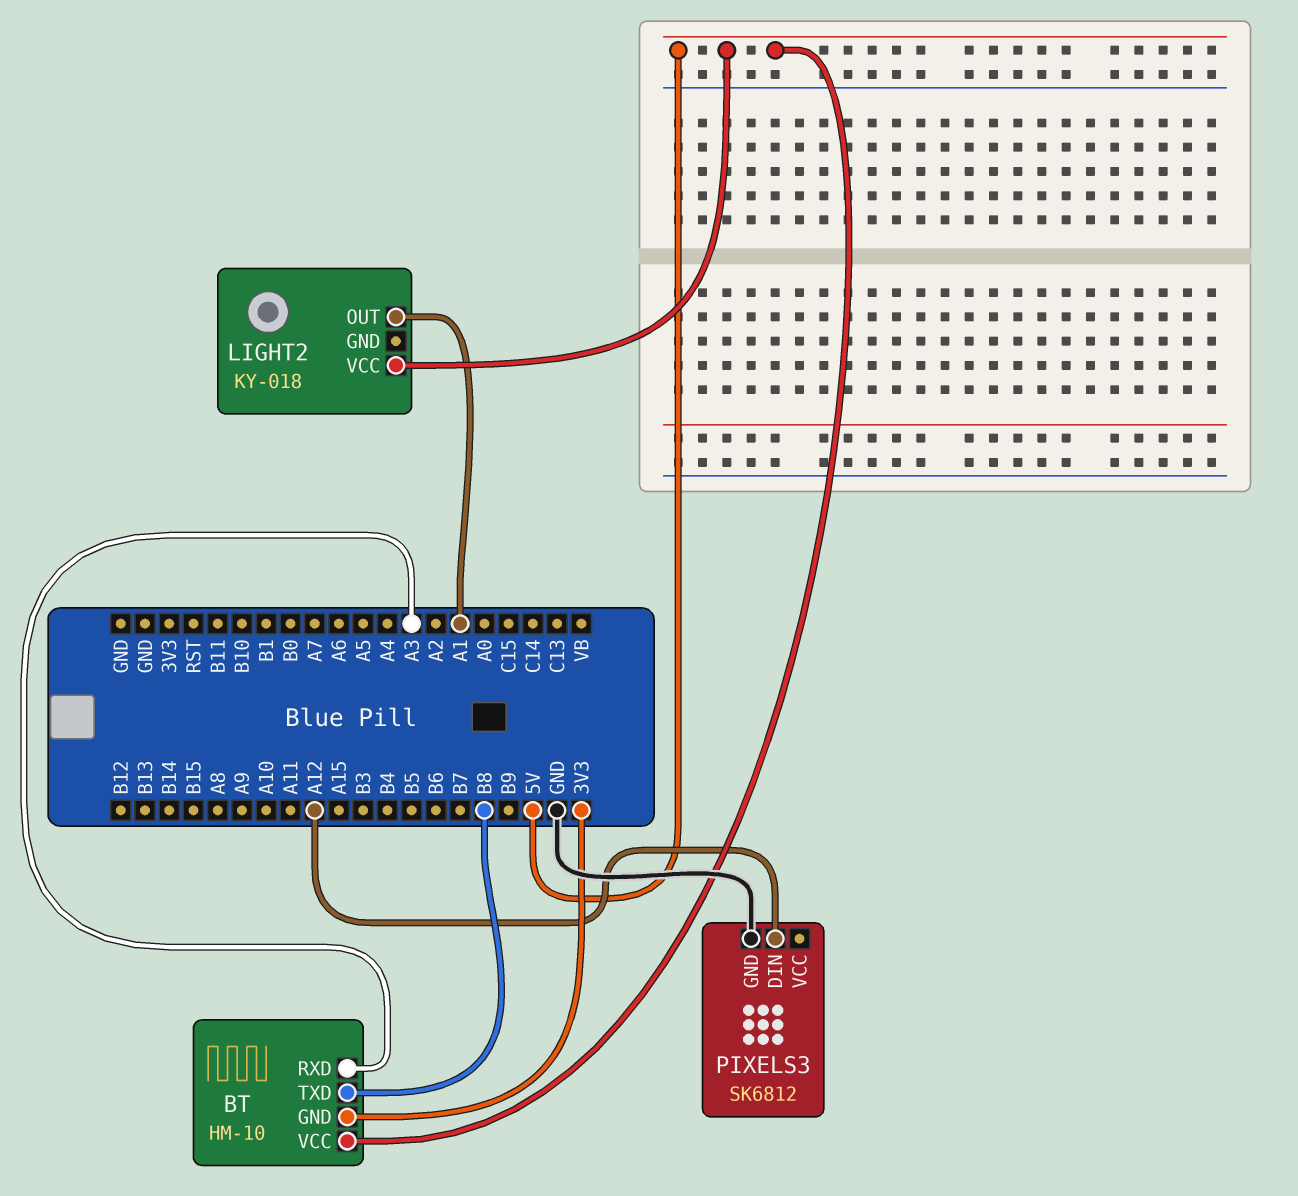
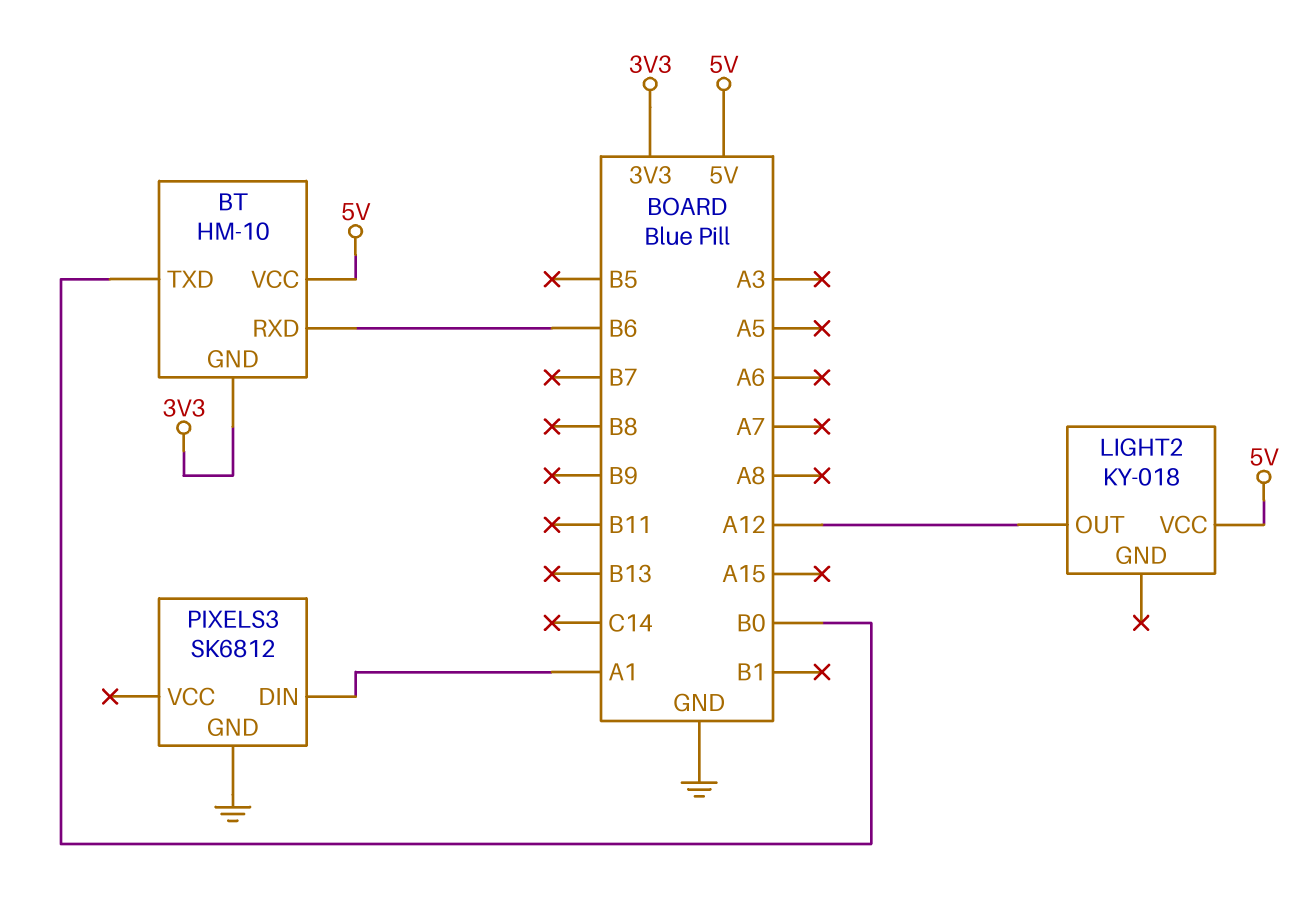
BT pin RXD: A3 -> B6
BT pin TXD: B8 -> B0
LIGHT2 pin OUT: A1 -> A12
PIXELS3 pin DIN: A12 -> A1

